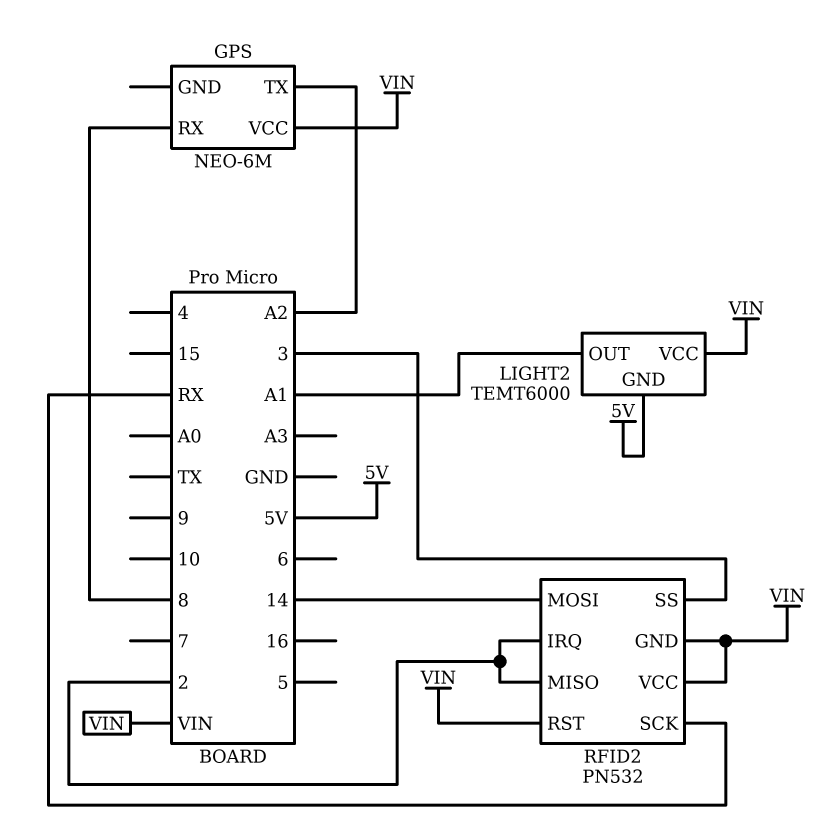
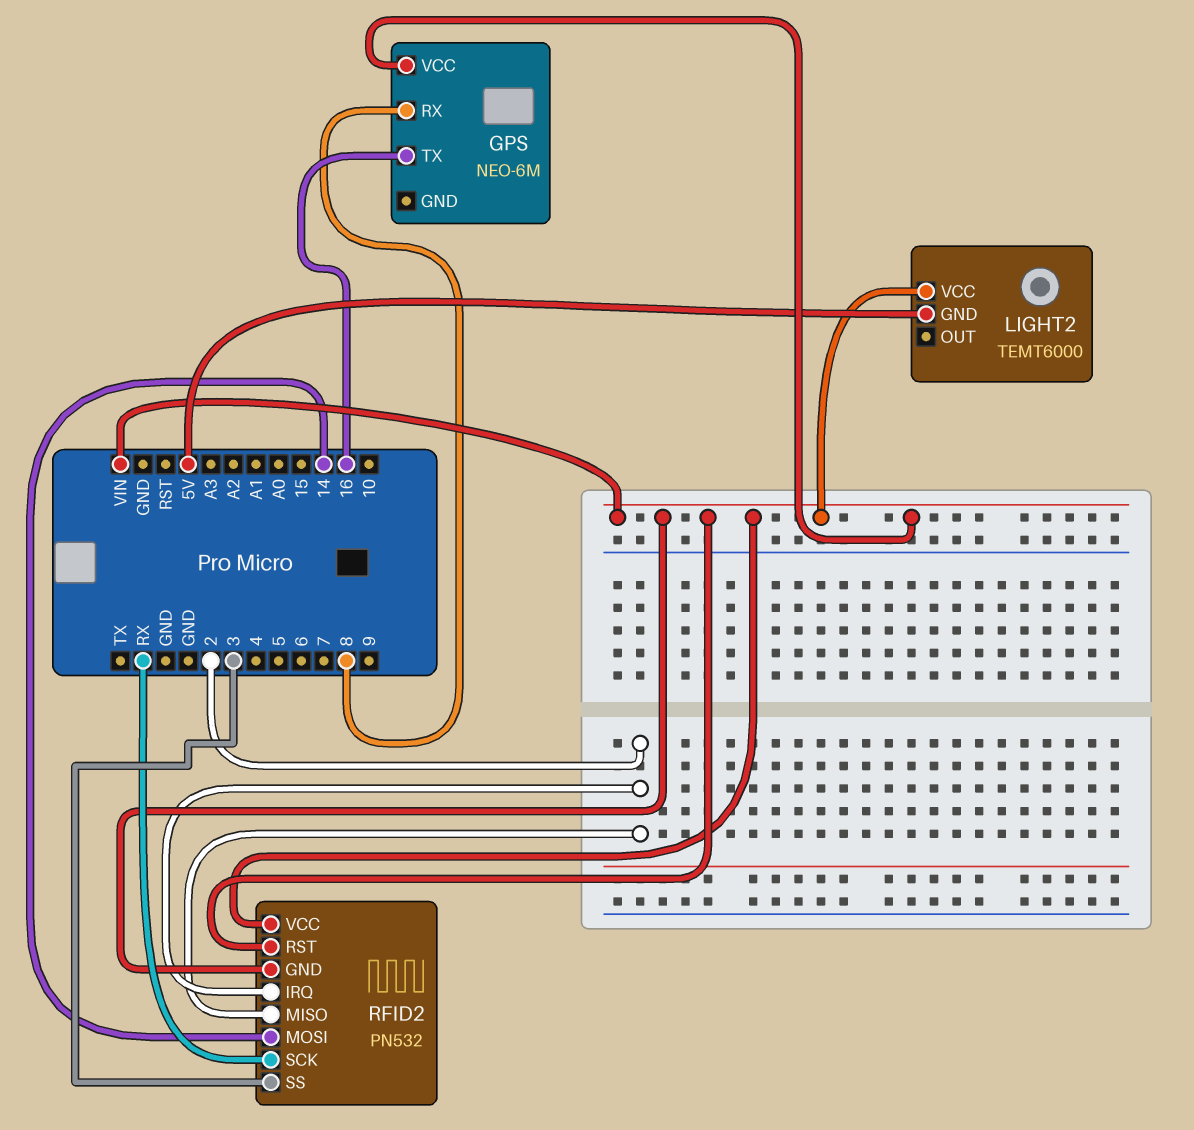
GPS pin TX: A2 -> 16
LIGHT2 pin OUT: A1 -> none

